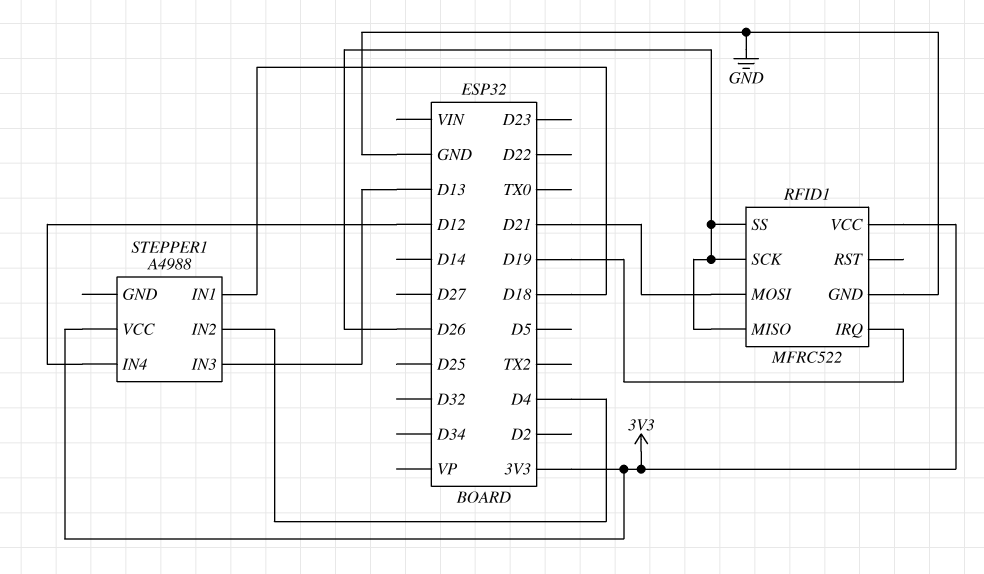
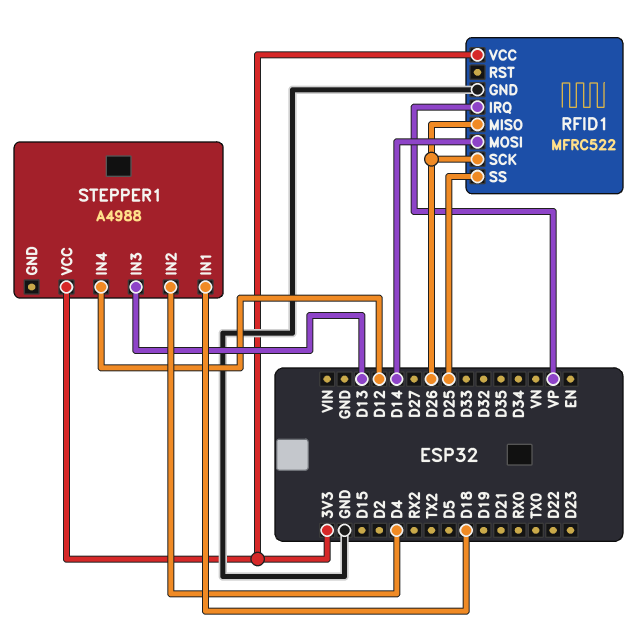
RFID1 pin IRQ: D19 -> VP
RFID1 pin MOSI: D21 -> D14
RFID1 pin SS: D26 -> D25

